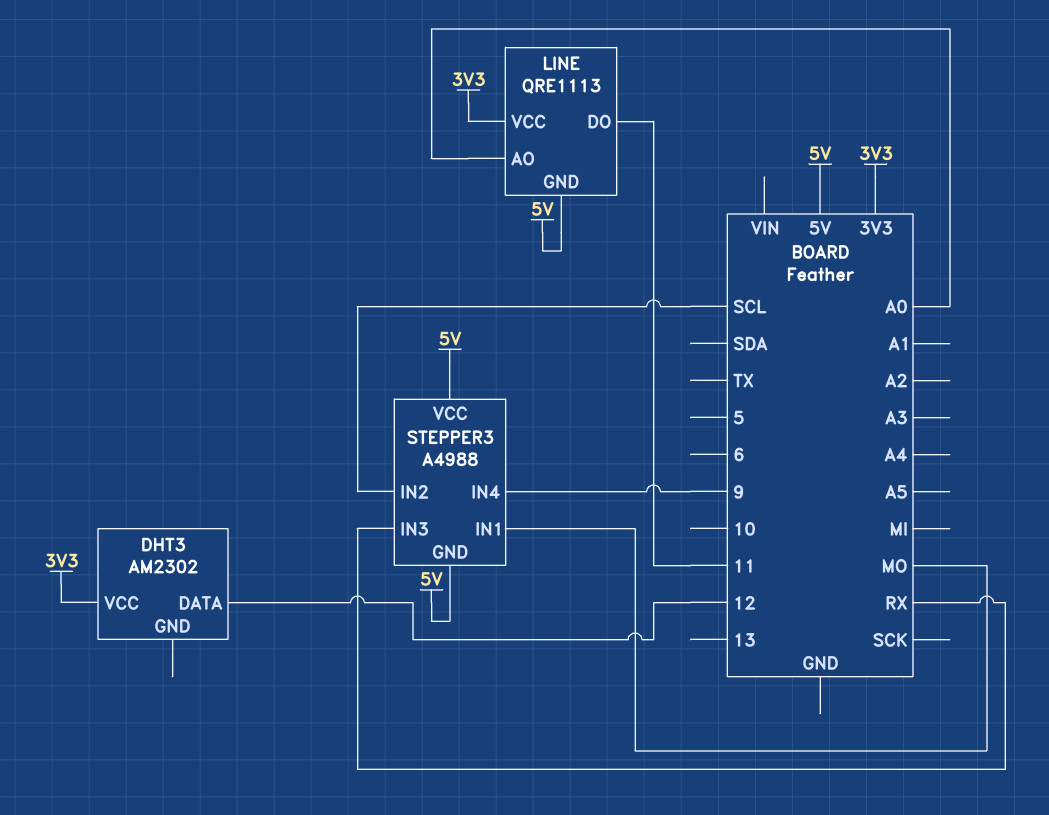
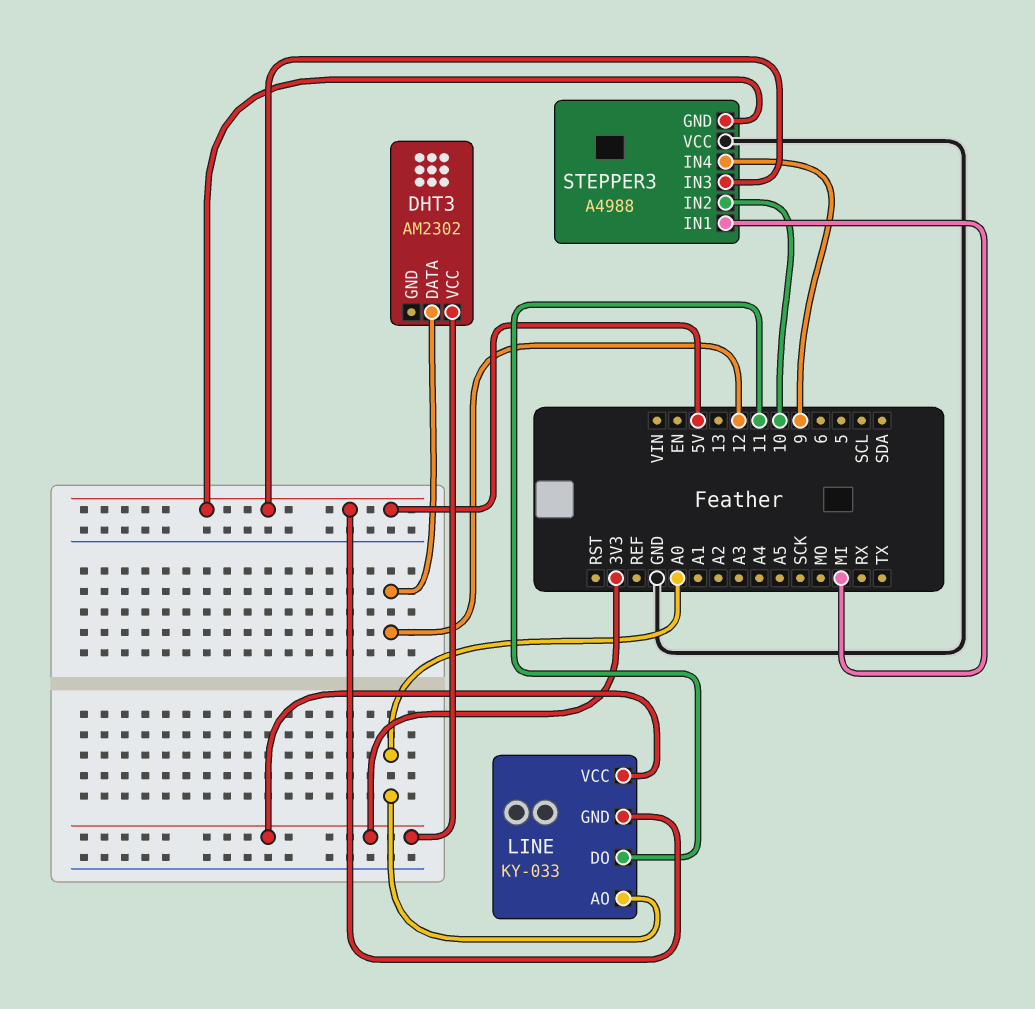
LINE: QRE1113 -> KY-033
STEPPER3 pin IN1: MO -> MI
STEPPER3 pin IN2: SCL -> 10
STEPPER3 pin IN3: RX -> 5V
STEPPER3 pin VCC: 5V -> GND

